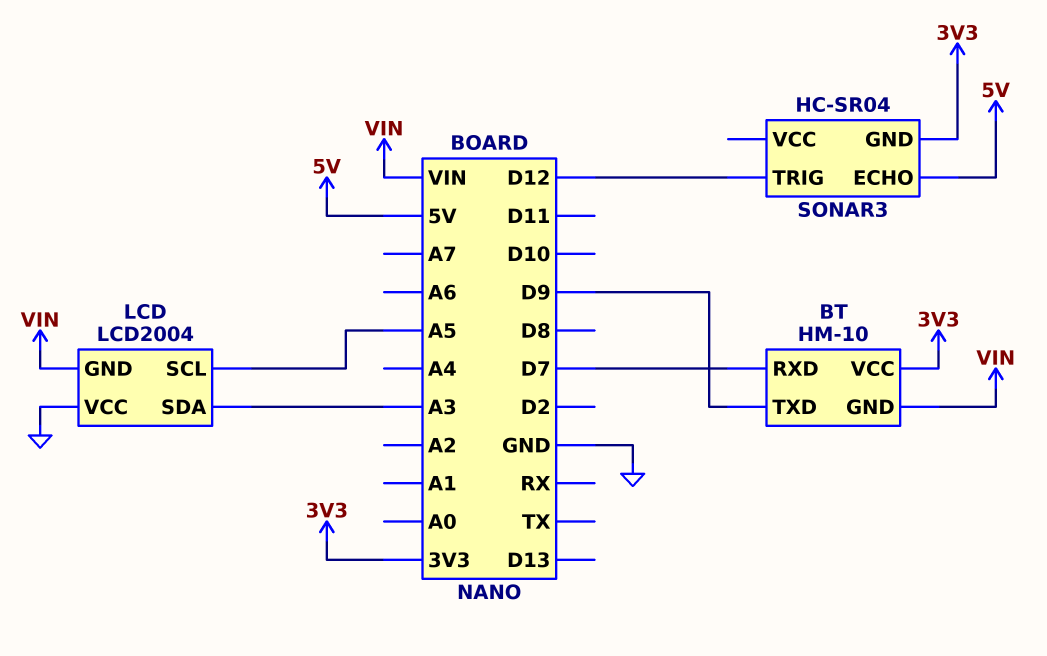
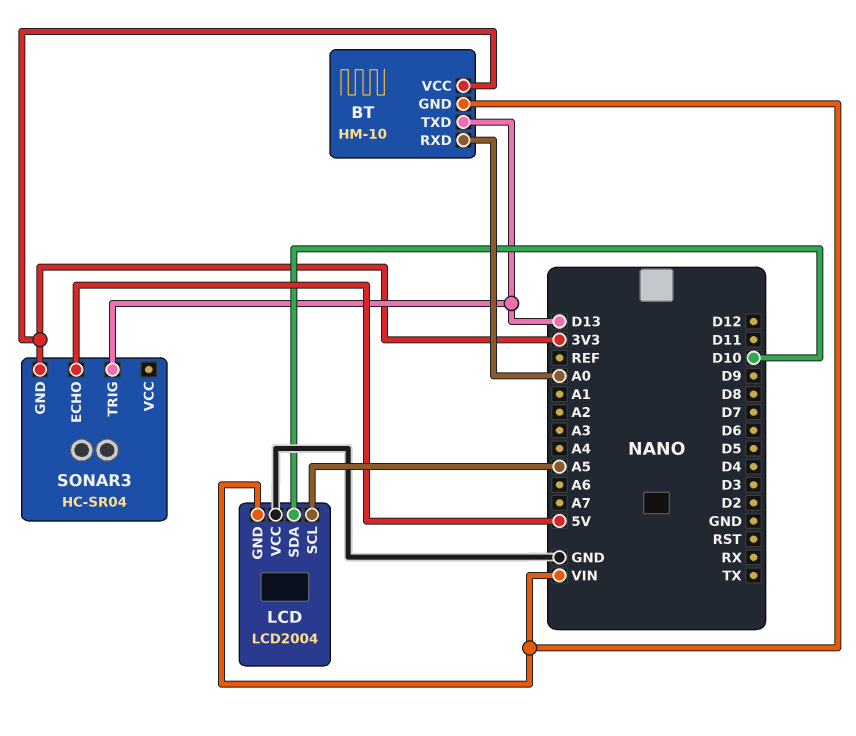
BT pin RXD: D7 -> A0
BT pin TXD: D9 -> D13
LCD pin SDA: A3 -> D10
SONAR3 pin TRIG: D12 -> D13

